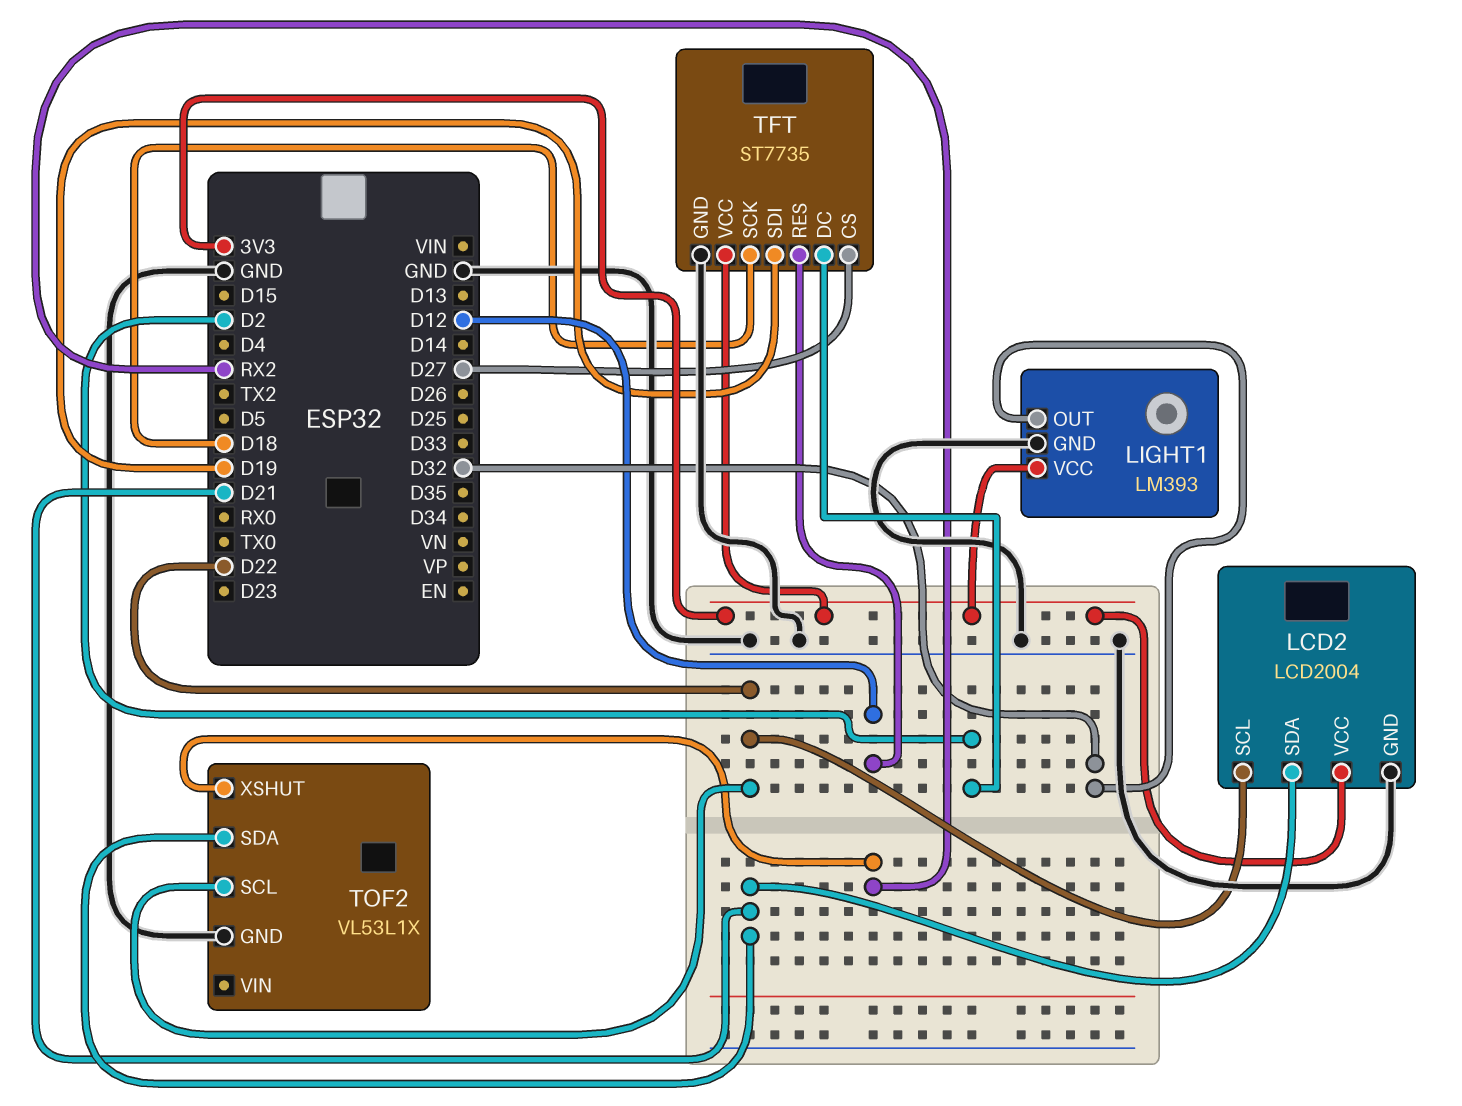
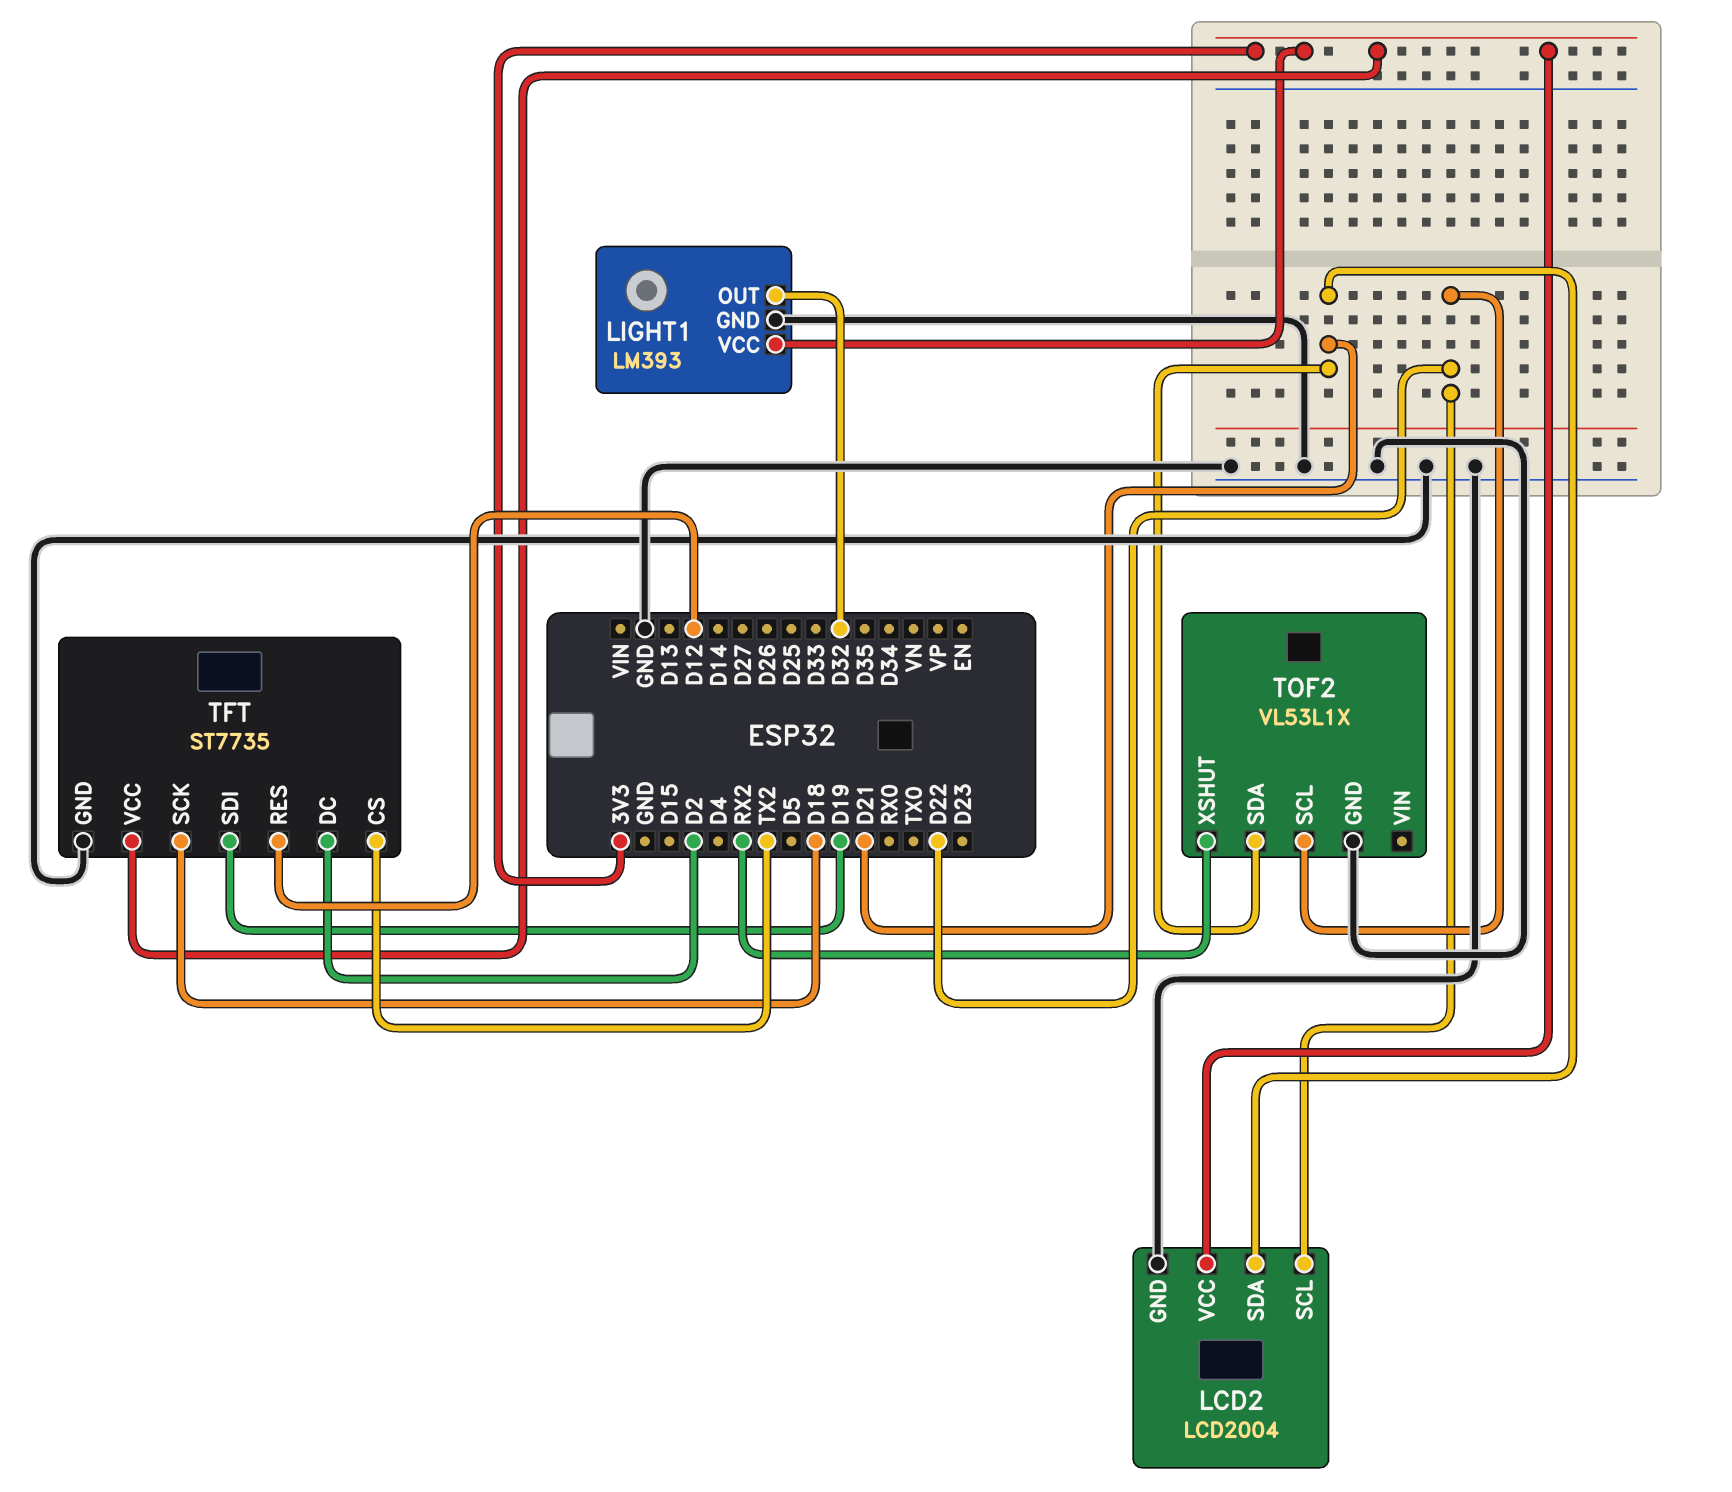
TFT pin CS: D27 -> TX2

